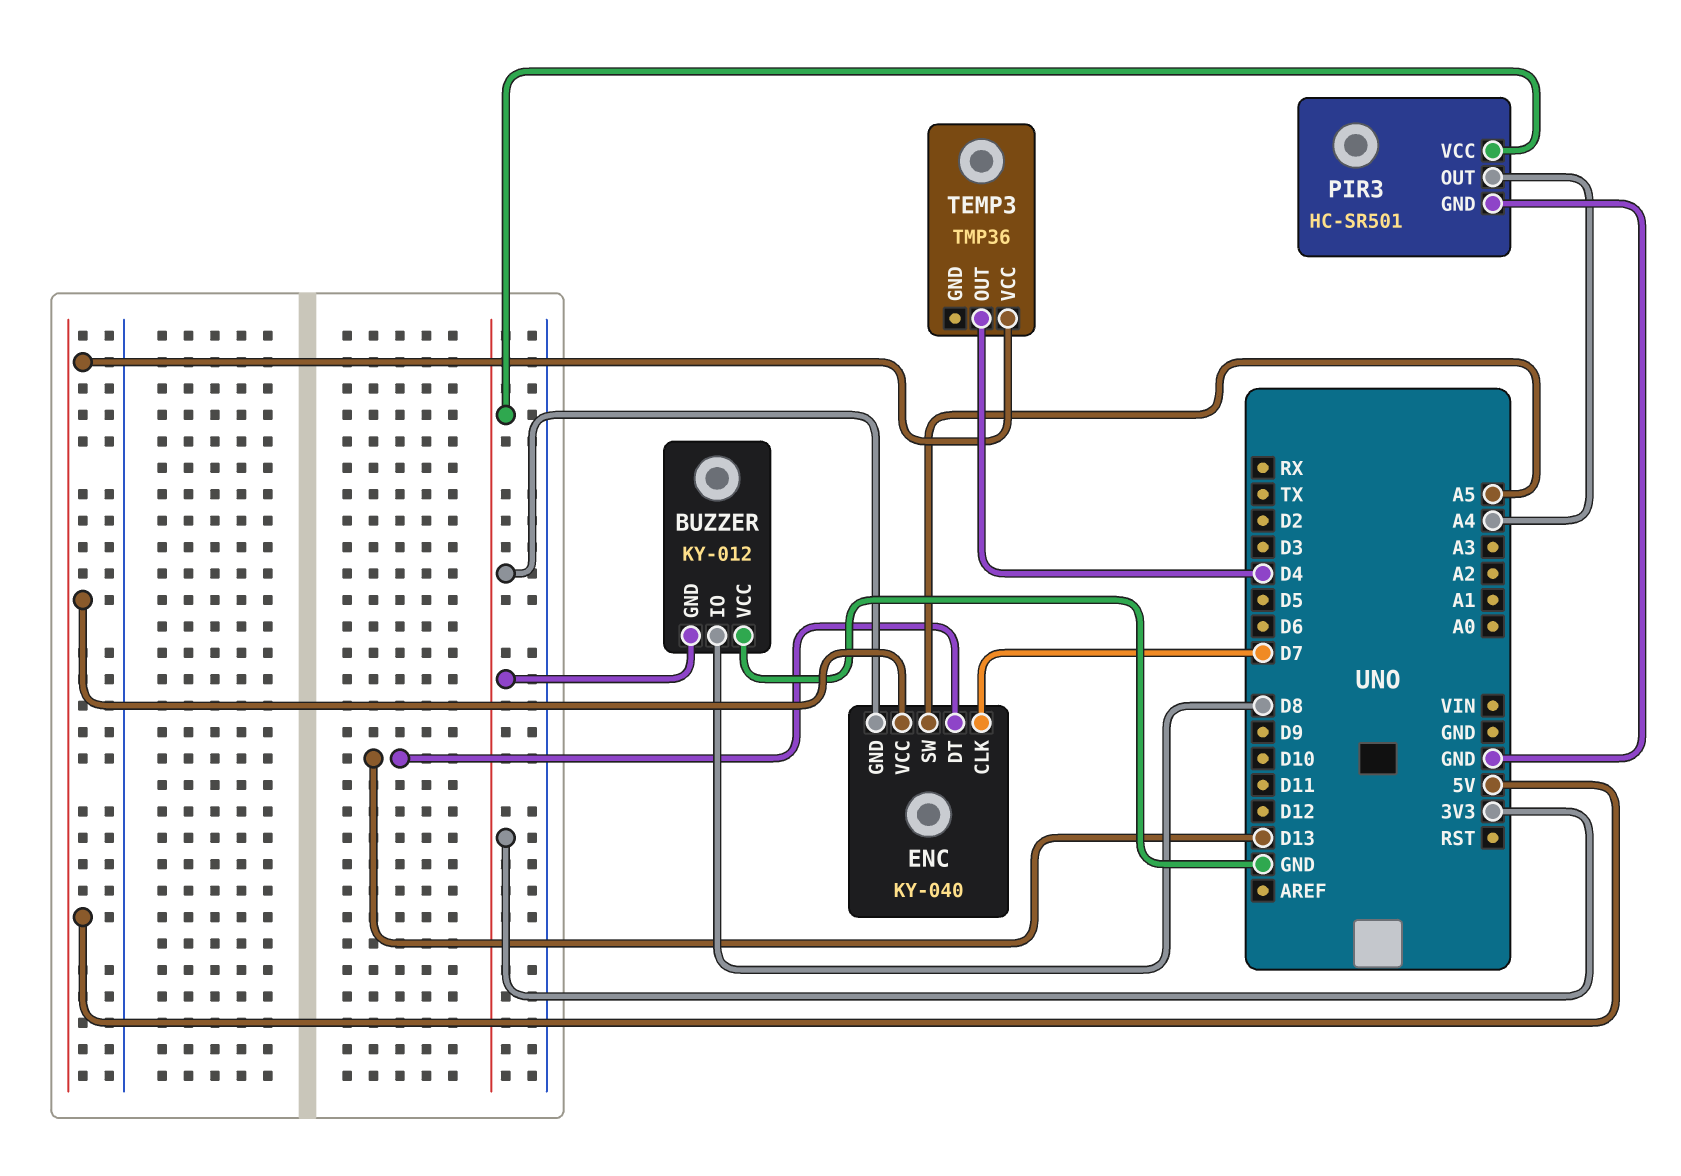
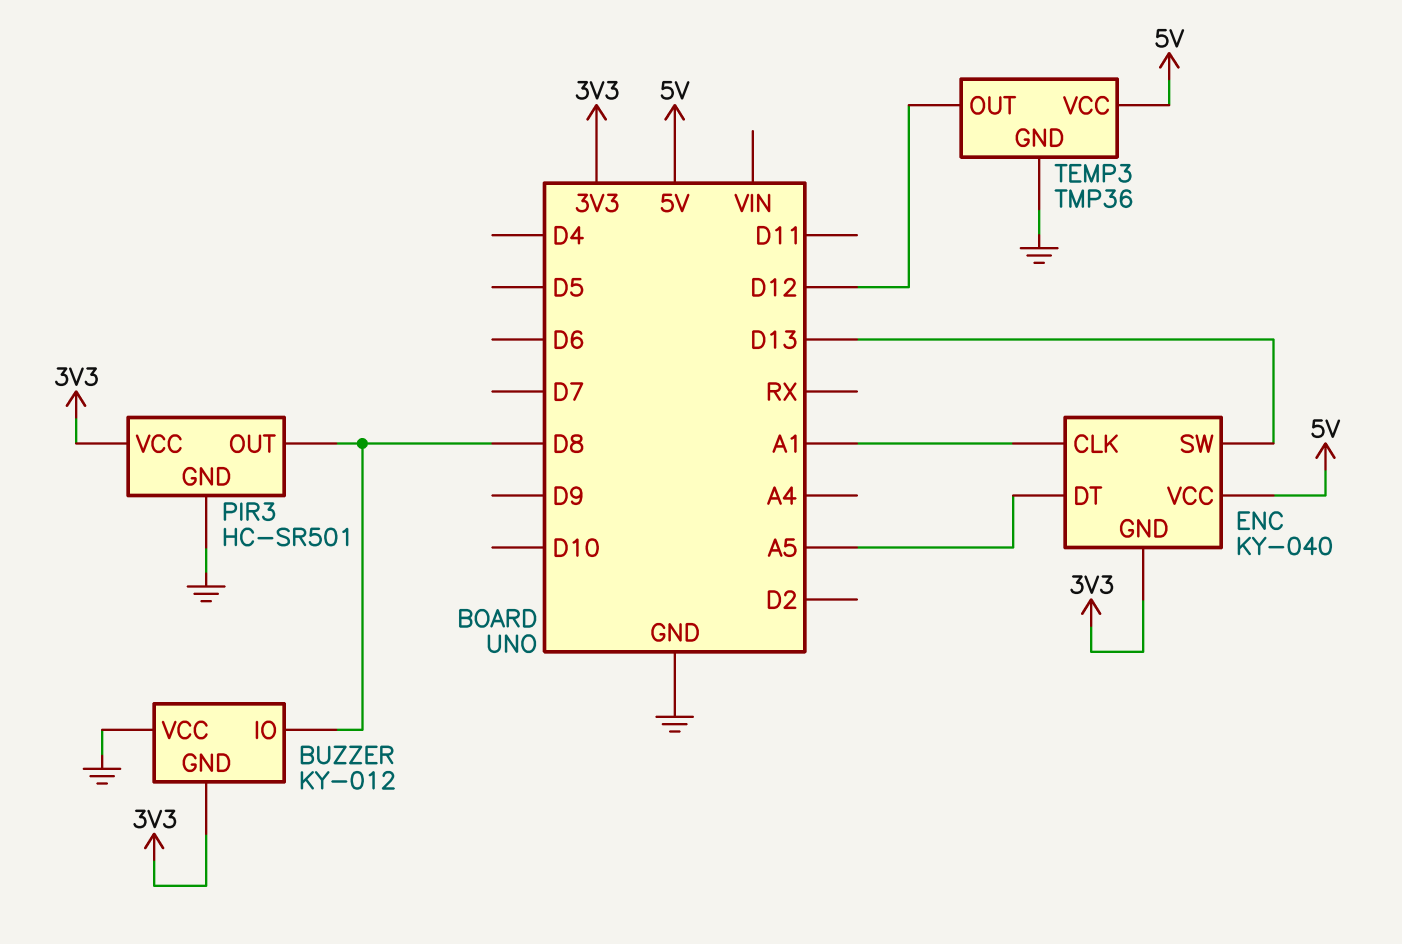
ENC pin CLK: D7 -> A1
ENC pin DT: D13 -> A5
ENC pin SW: A5 -> D13
PIR3 pin OUT: A4 -> D8
TEMP3 pin GND: none -> GND
TEMP3 pin OUT: D4 -> D12

